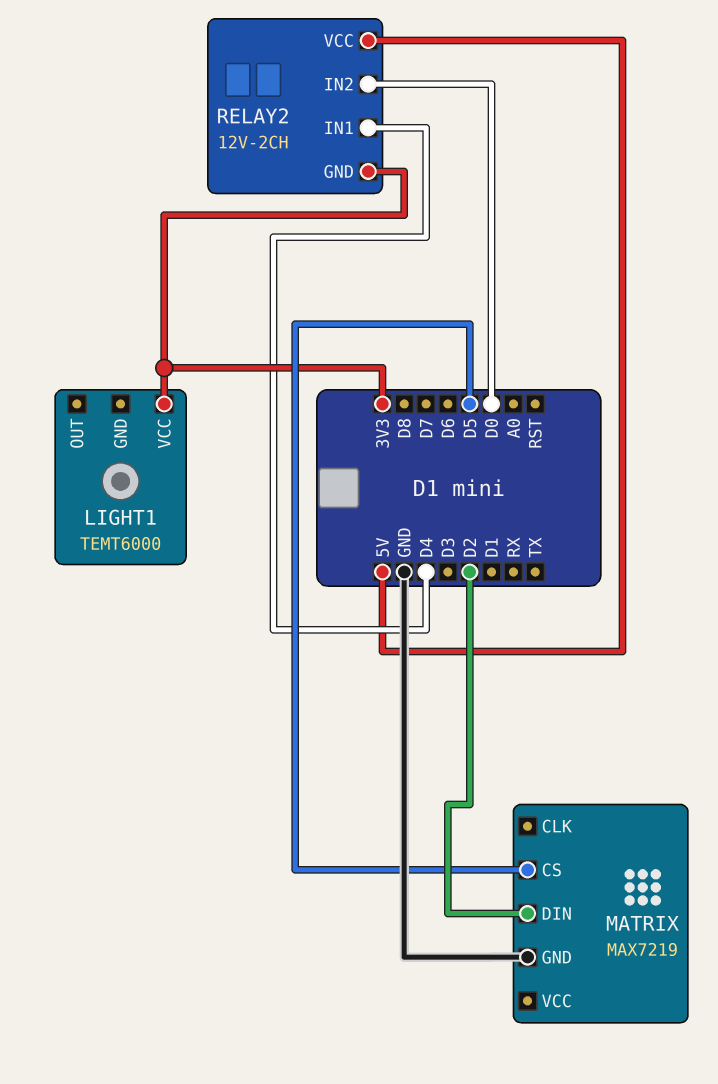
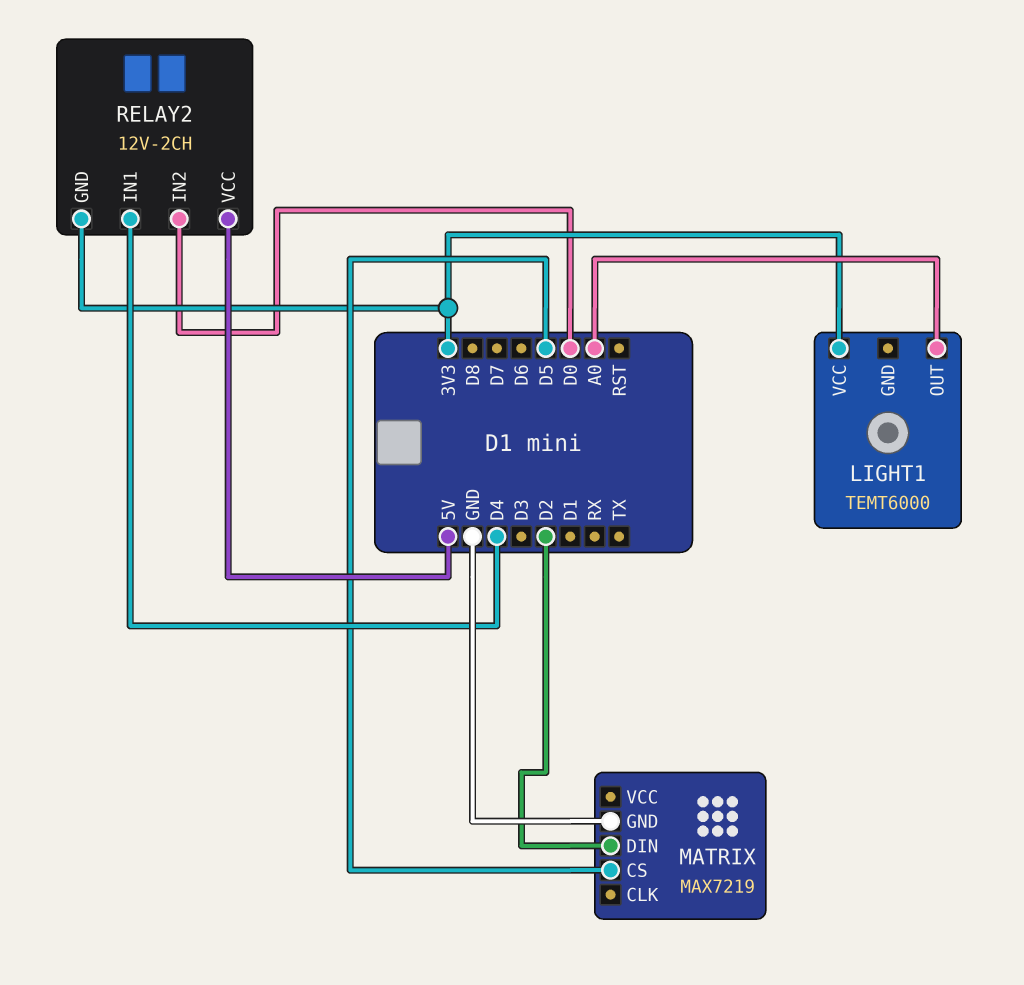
LIGHT1 pin OUT: none -> A0

